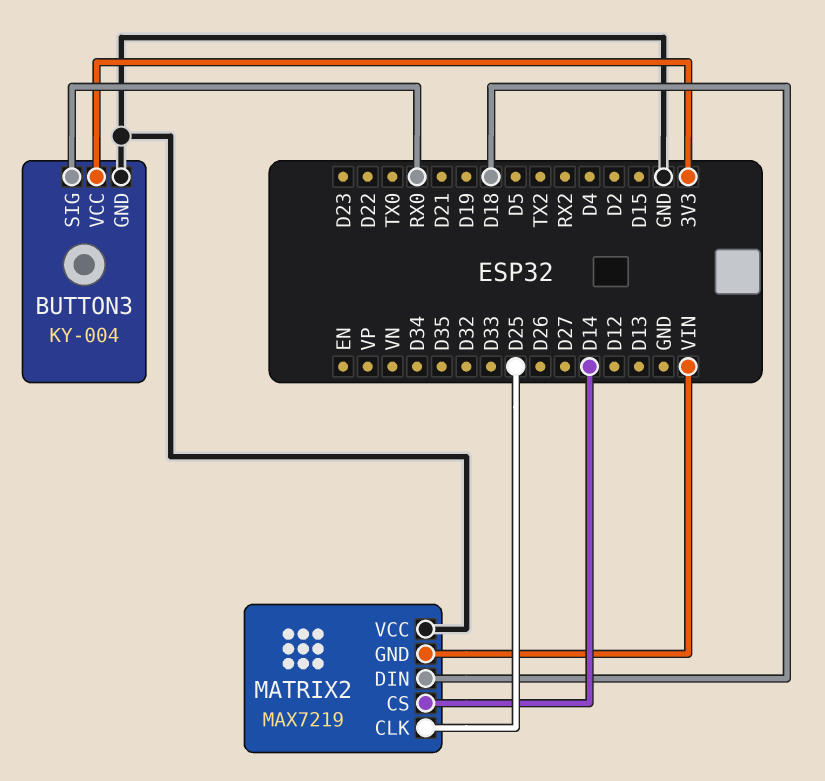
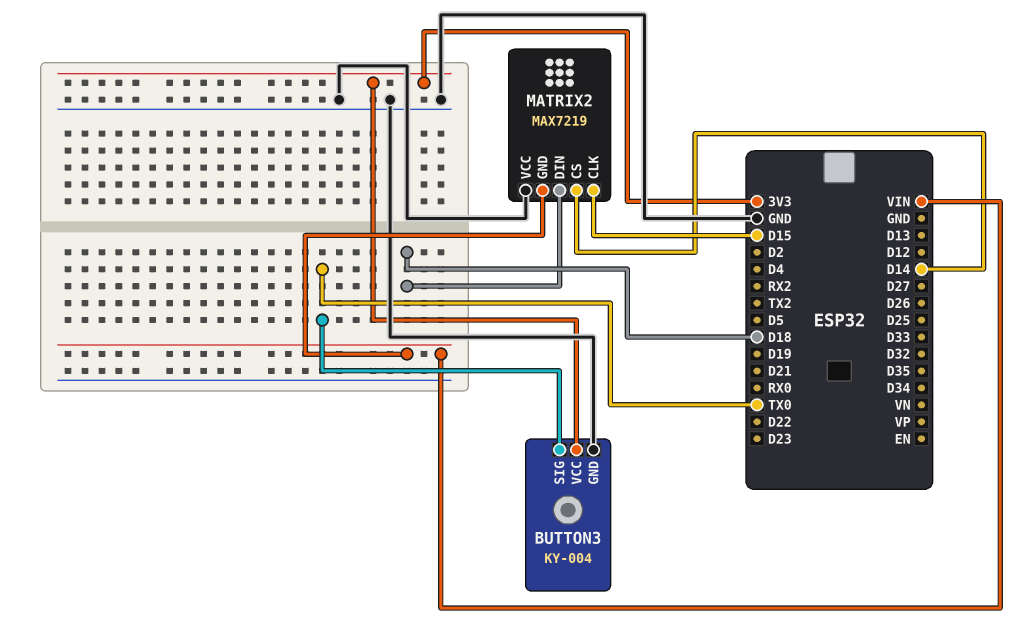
BUTTON3 pin SIG: RX0 -> TX0
MATRIX2 pin CLK: D25 -> D15

